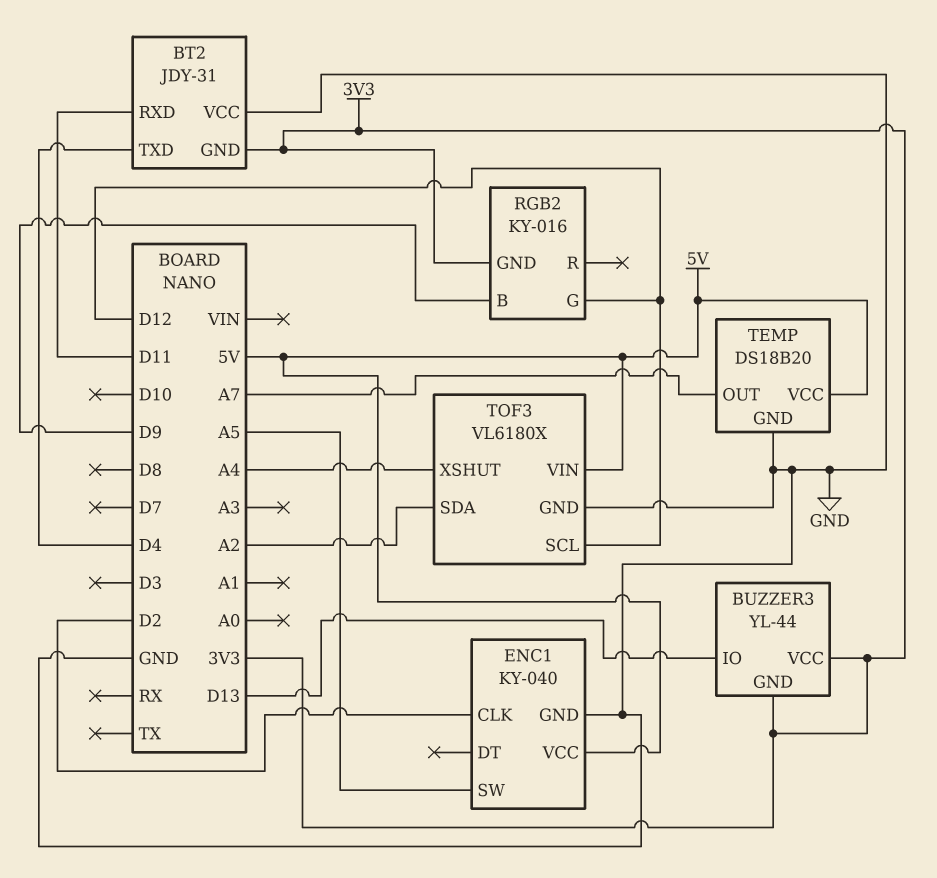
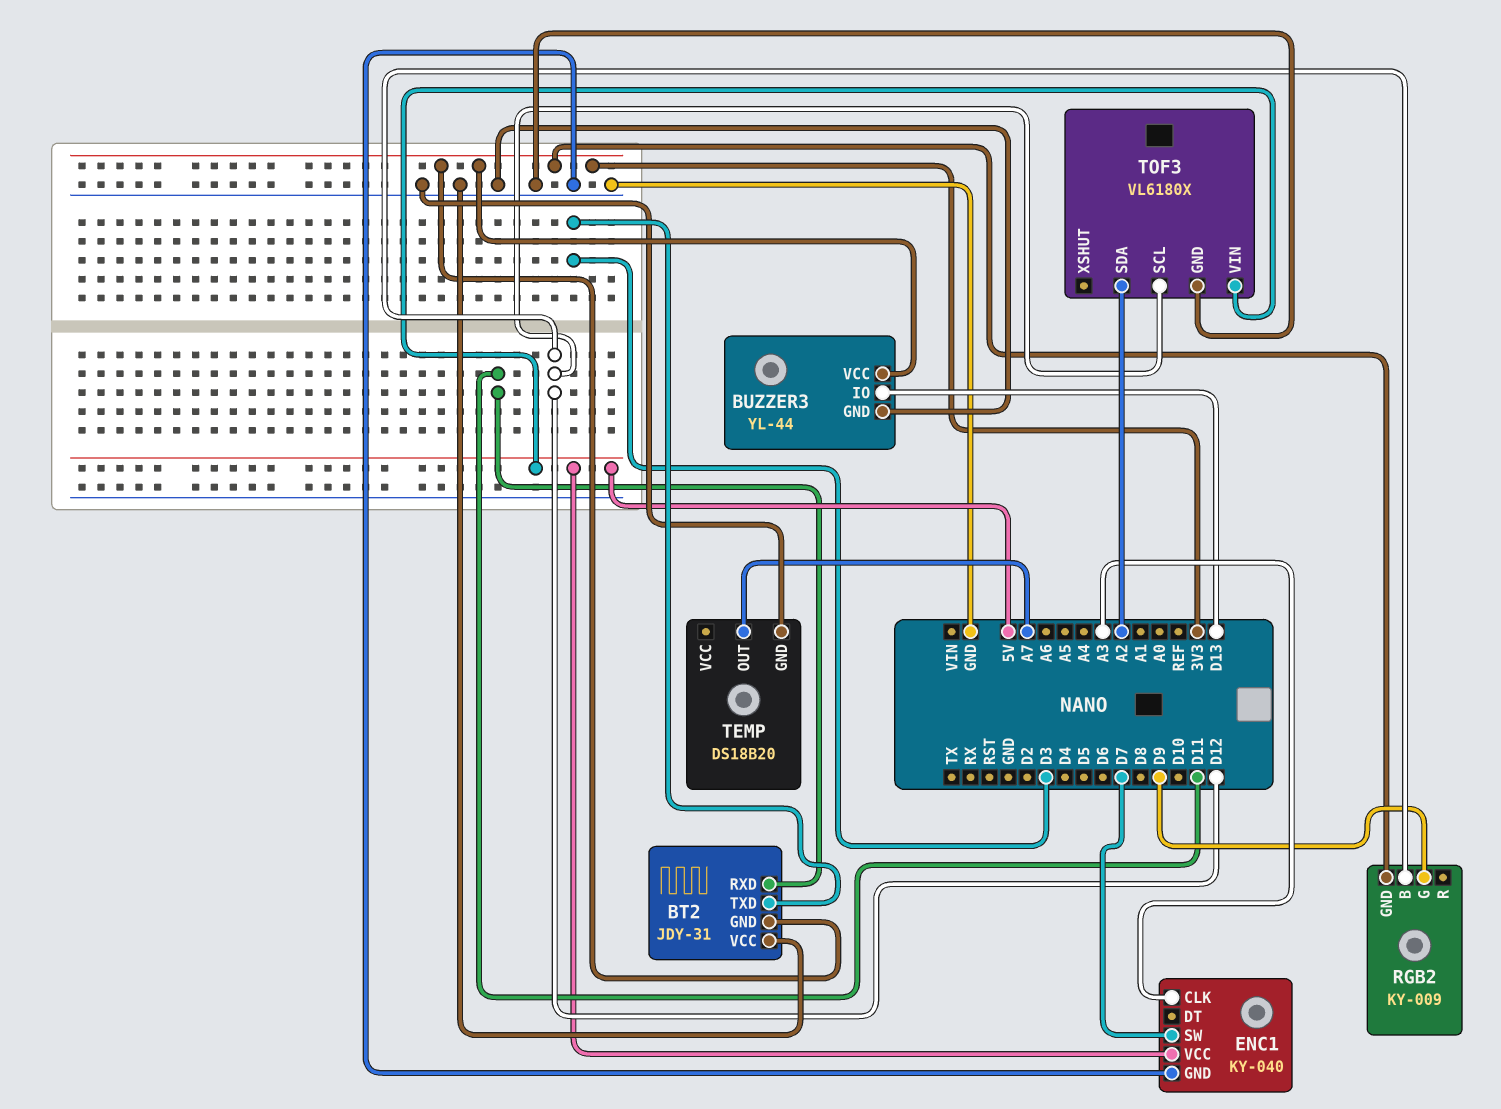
BT2 pin TXD: D4 -> D3
BUZZER3 pin GND: 3V3 -> GND
ENC1 pin CLK: D2 -> A3
ENC1 pin SW: A5 -> D7
RGB2: KY-016 -> KY-009
RGB2 pin B: D9 -> D12
RGB2 pin G: D12 -> D9
TEMP pin VCC: 5V -> none
TOF3 pin XSHUT: A4 -> none

